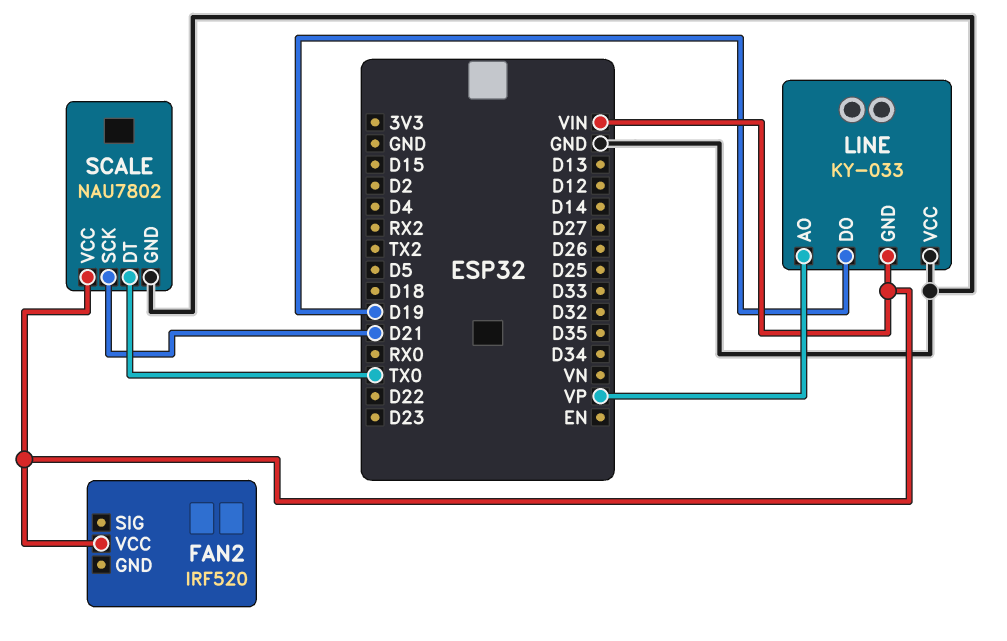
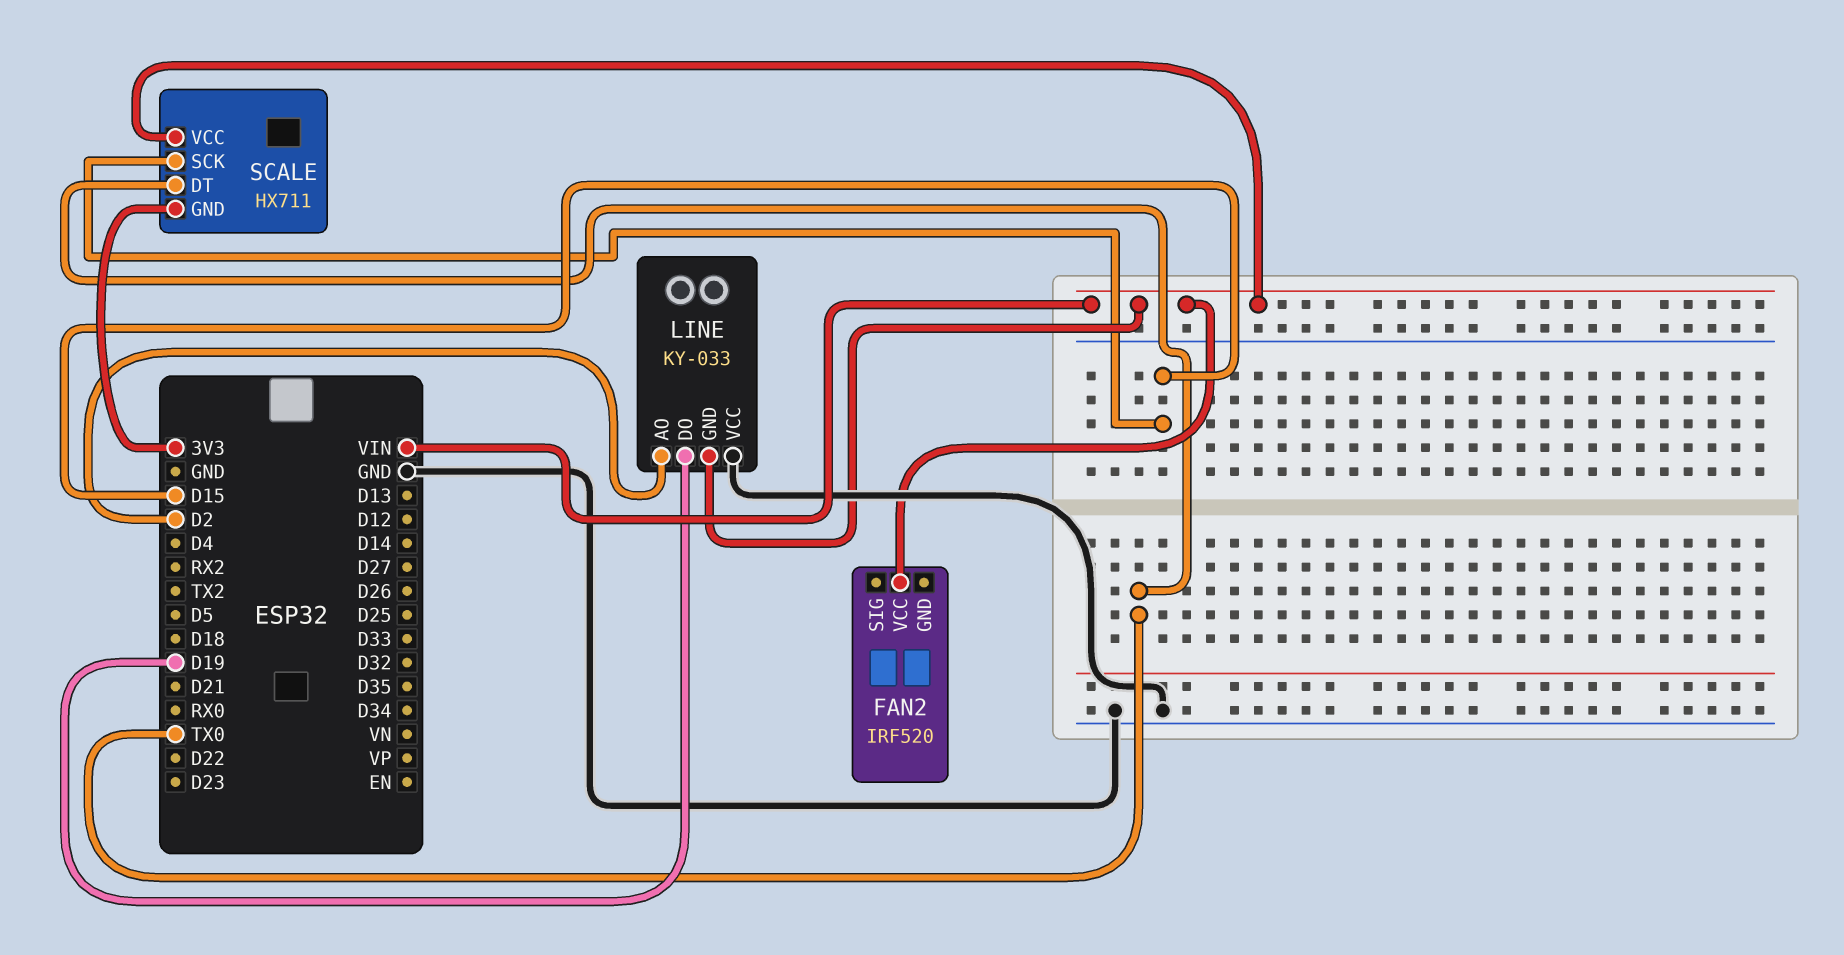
LINE pin AO: VP -> D2
SCALE: NAU7802 -> HX711
SCALE pin GND: GND -> 3V3
SCALE pin SCK: D21 -> D15

